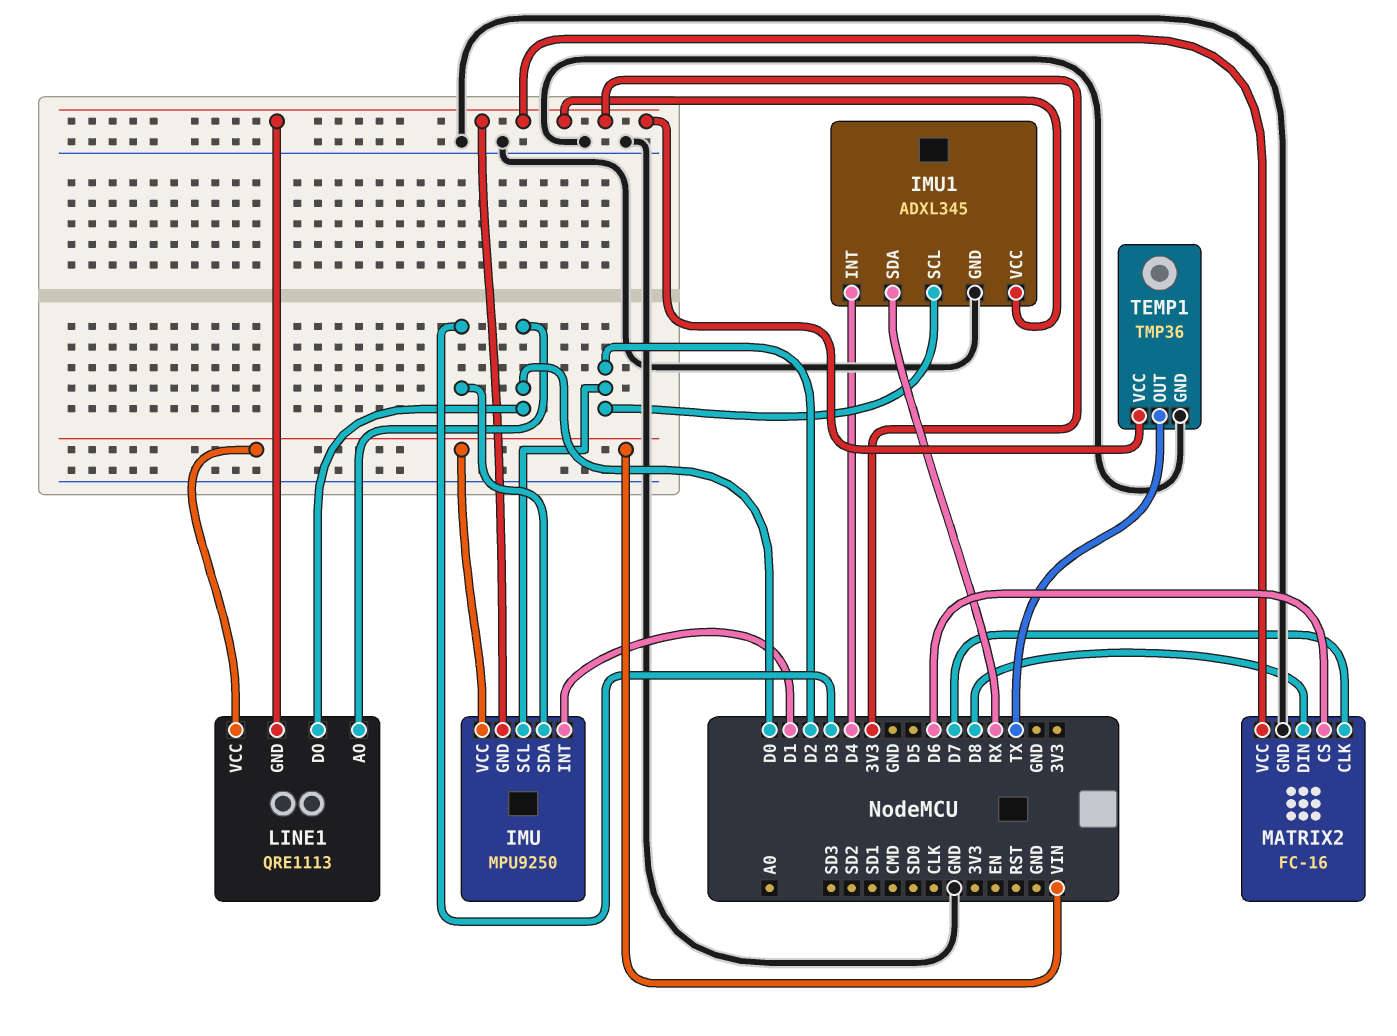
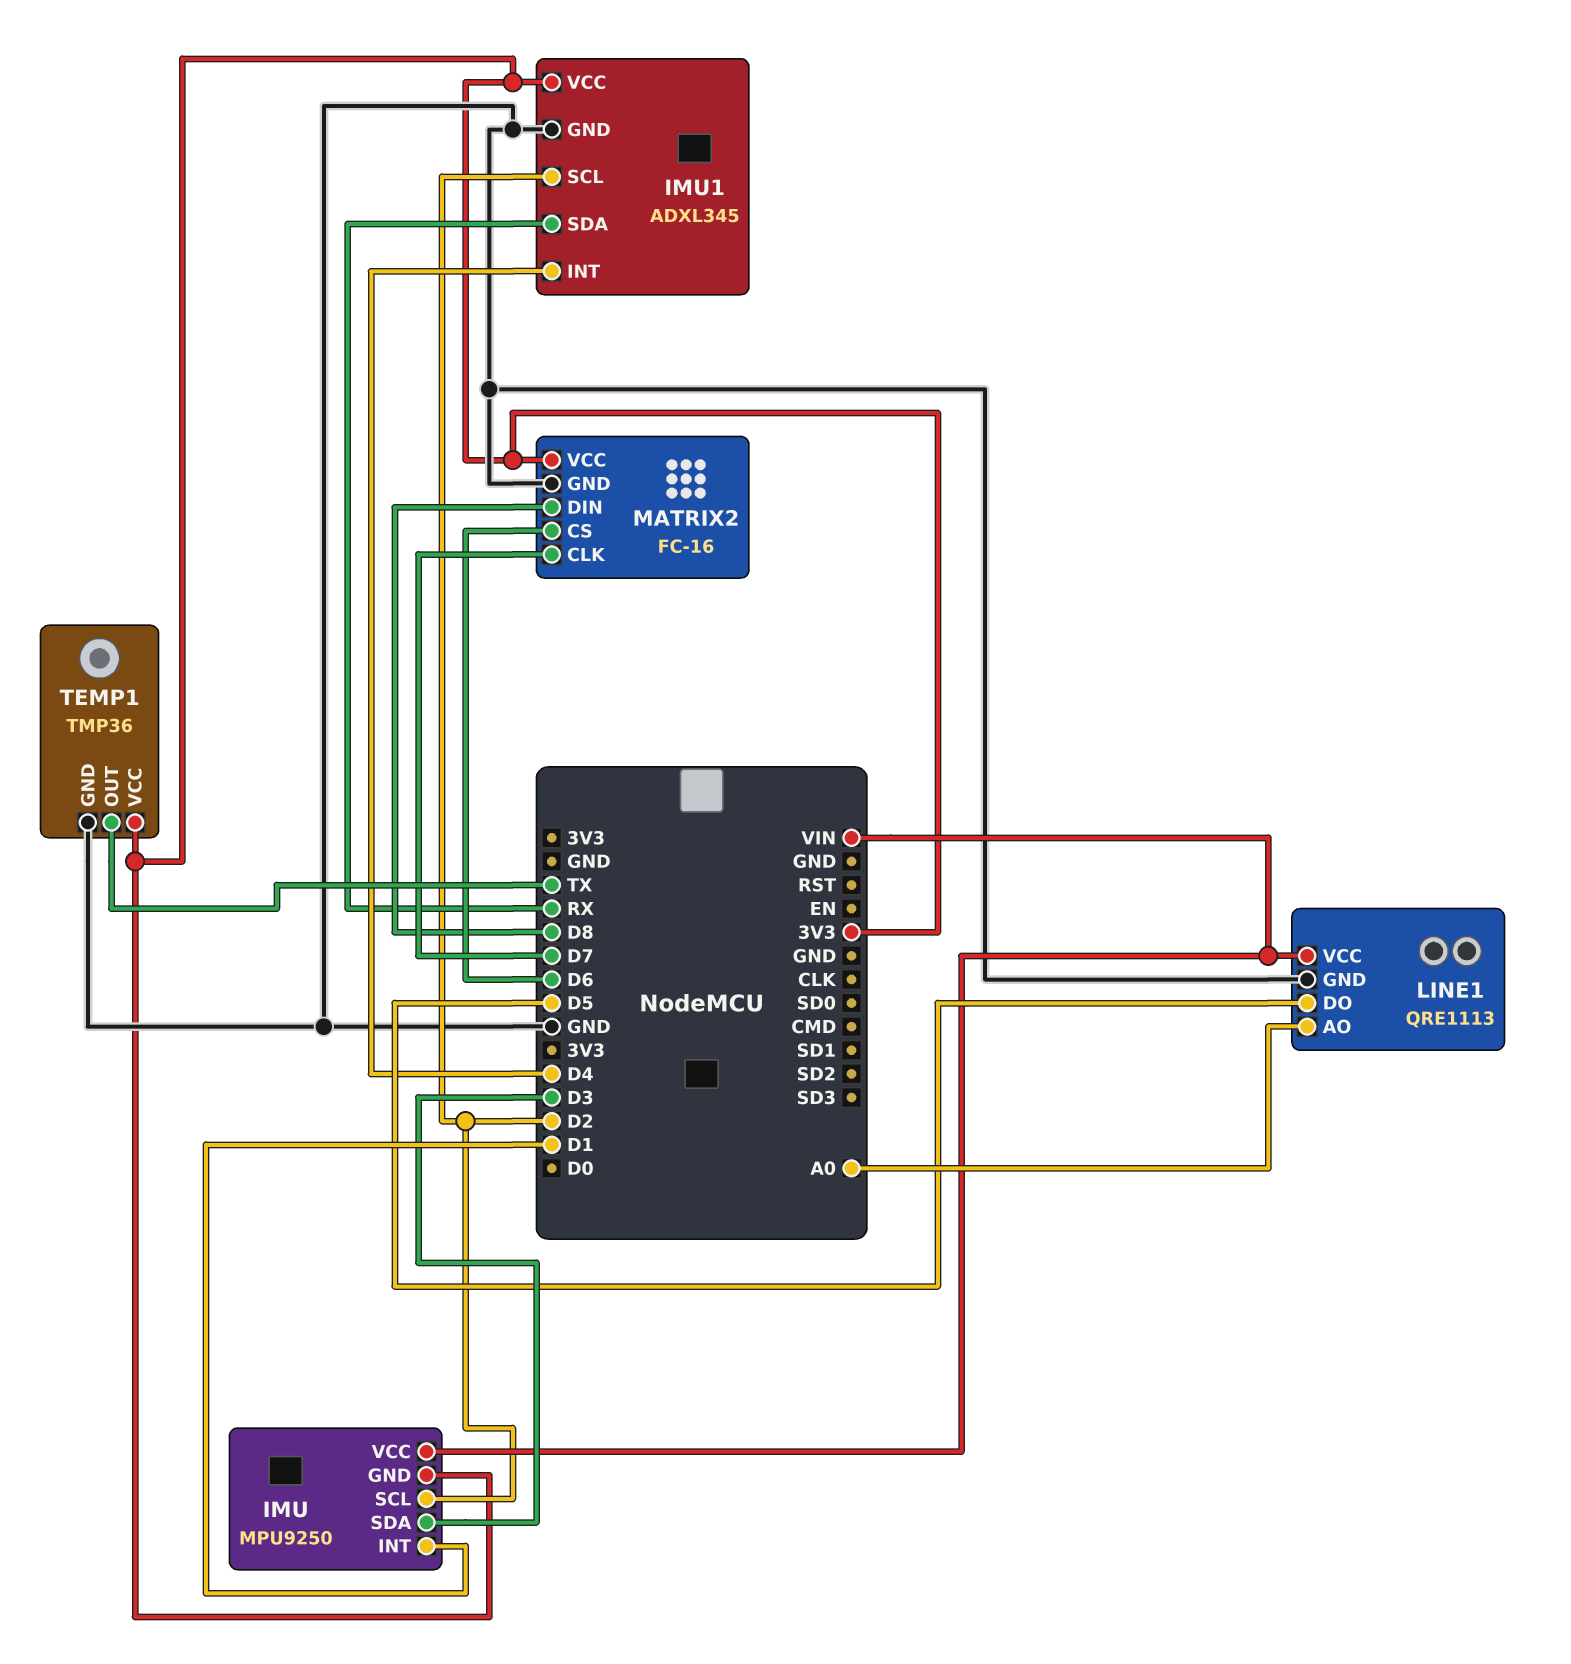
LINE1 pin AO: D0 -> A0
LINE1 pin DO: D0 -> D5
LINE1 pin GND: 3V3 -> GND

